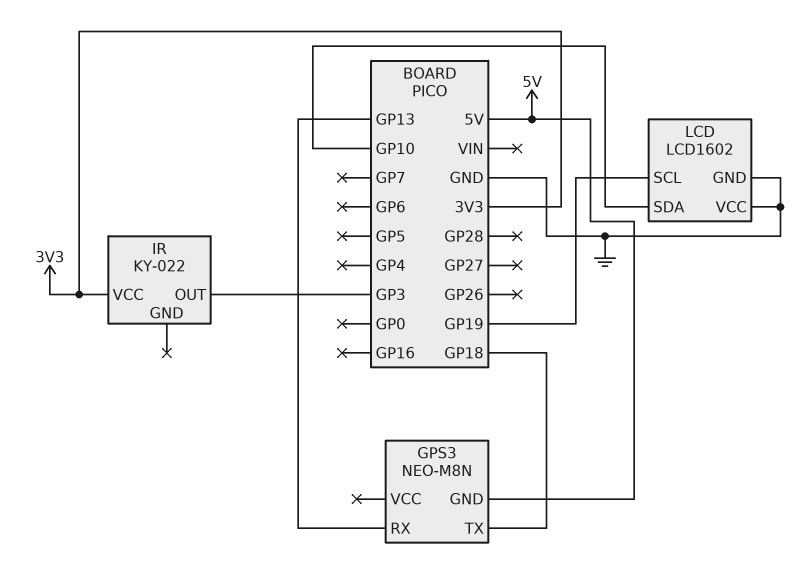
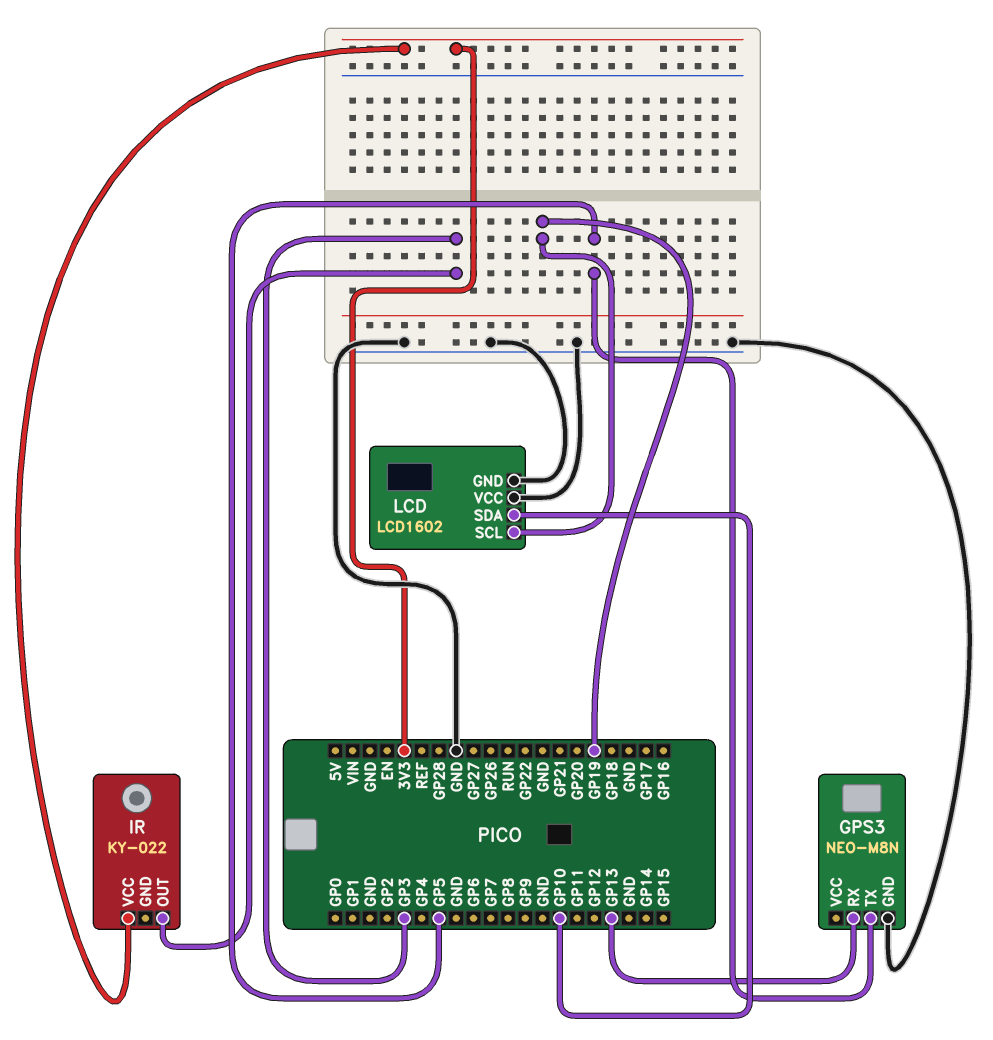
GPS3 pin GND: 5V -> GND
GPS3 pin TX: GP18 -> GP5

